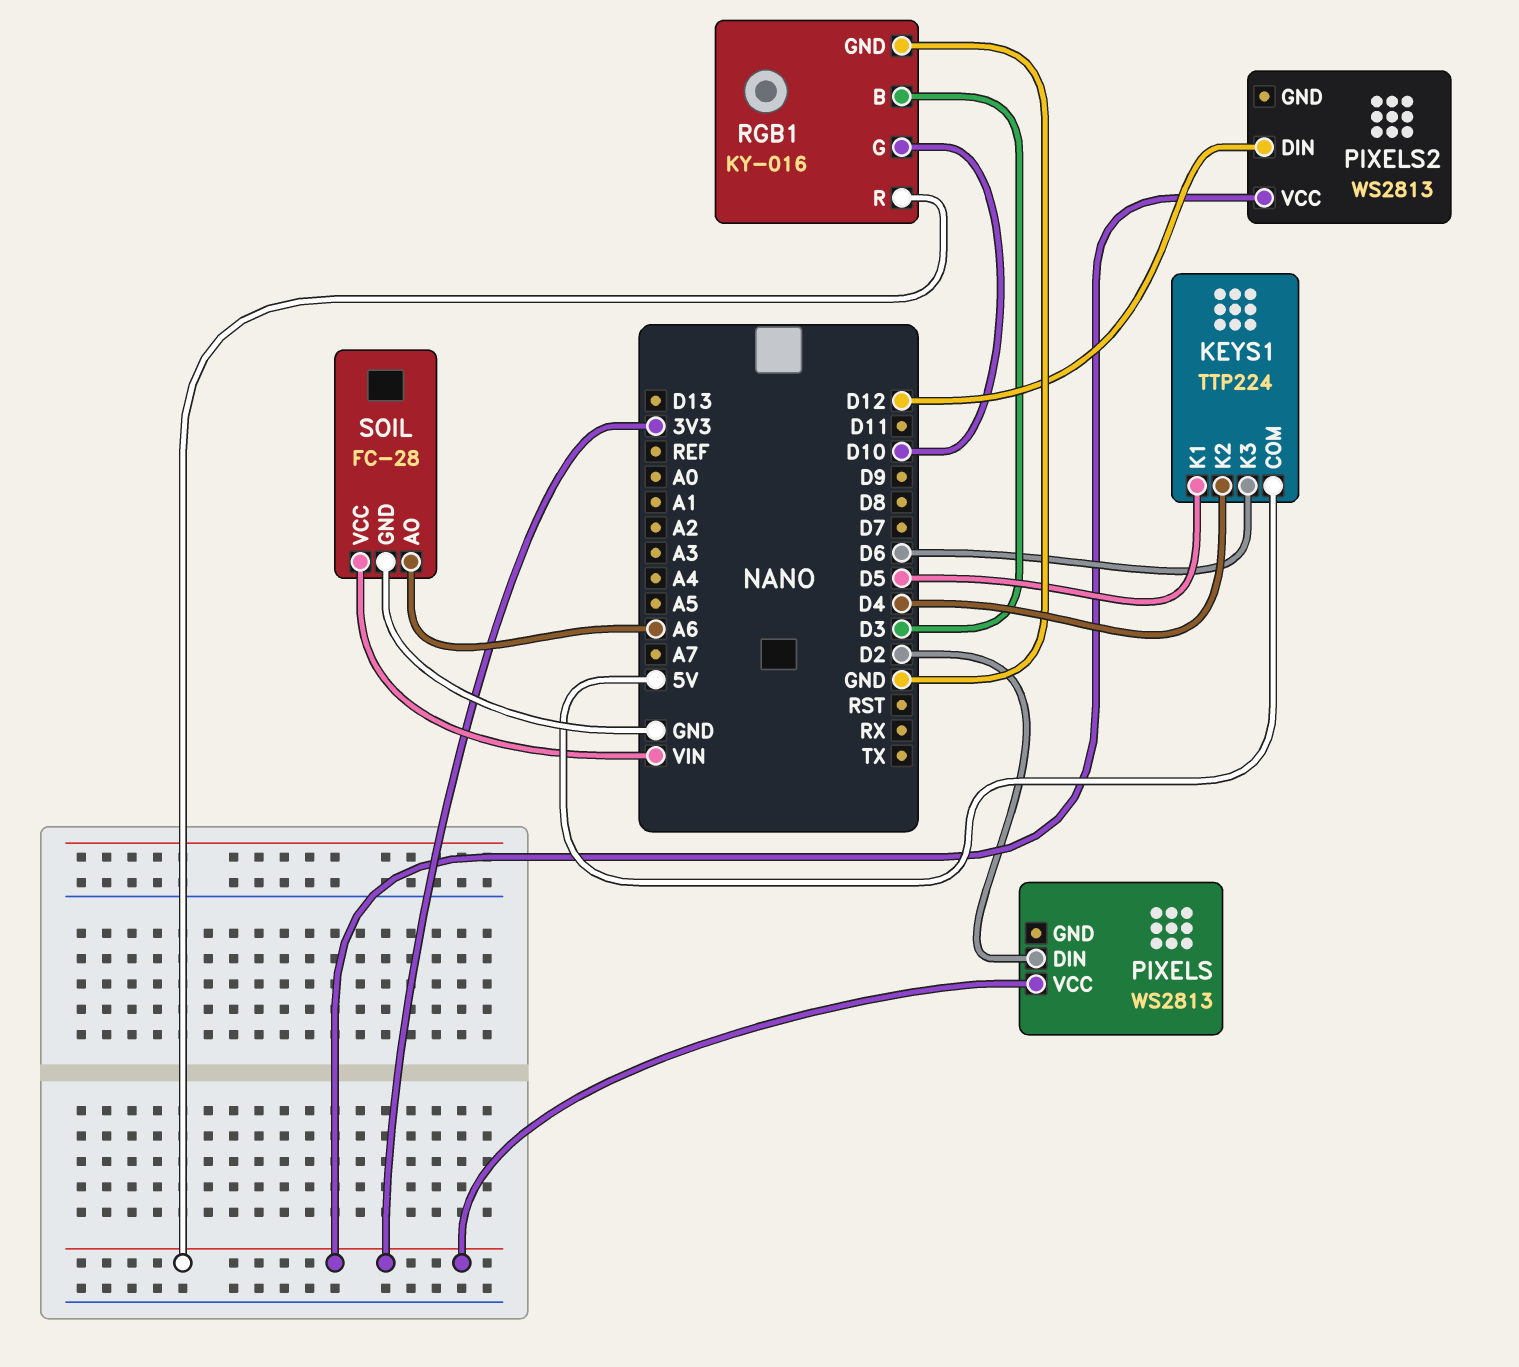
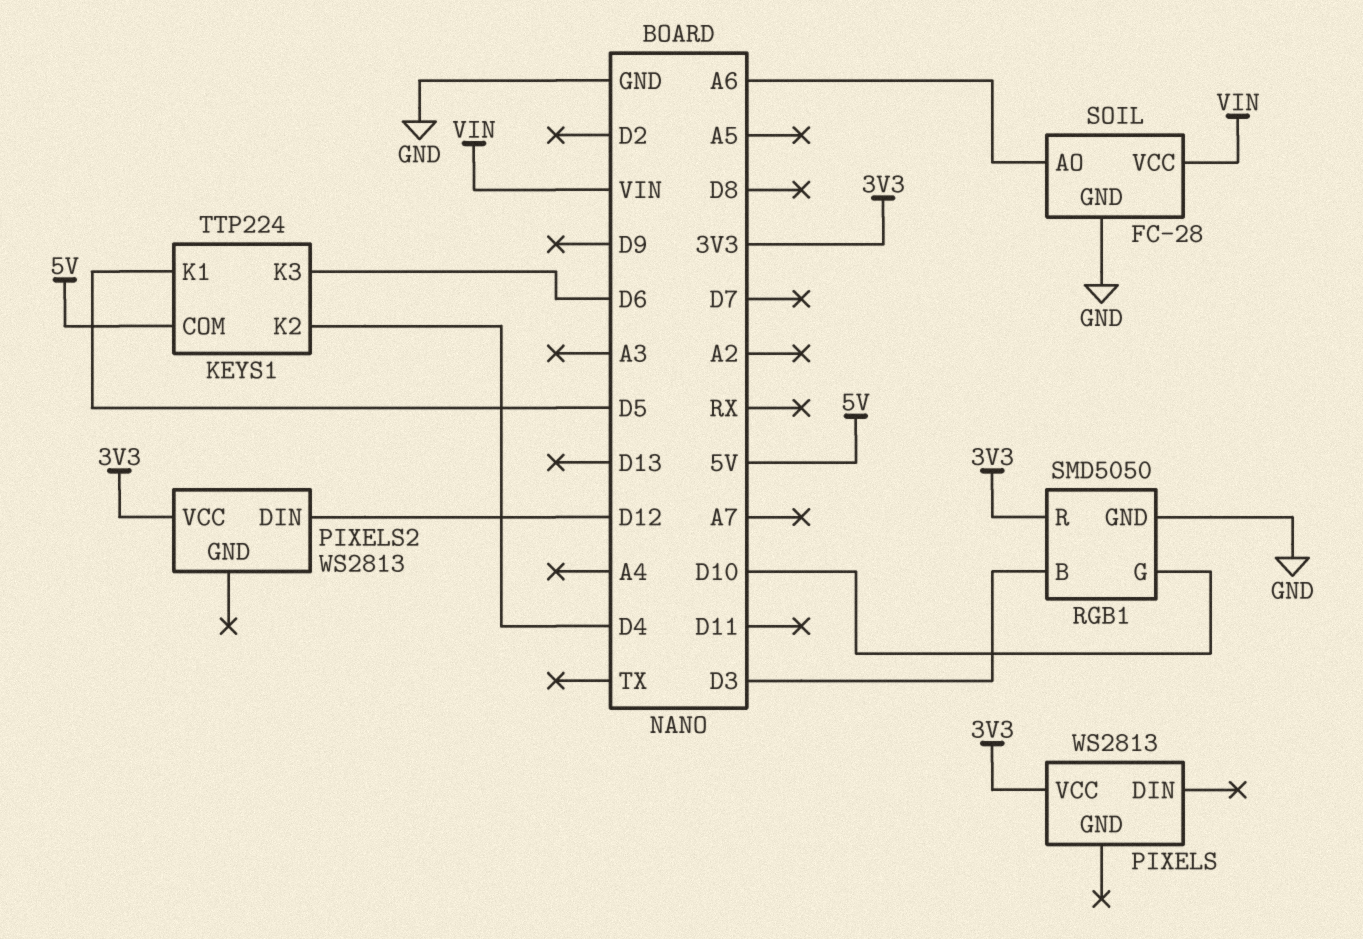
PIXELS pin DIN: D2 -> none
RGB1: KY-016 -> SMD5050

